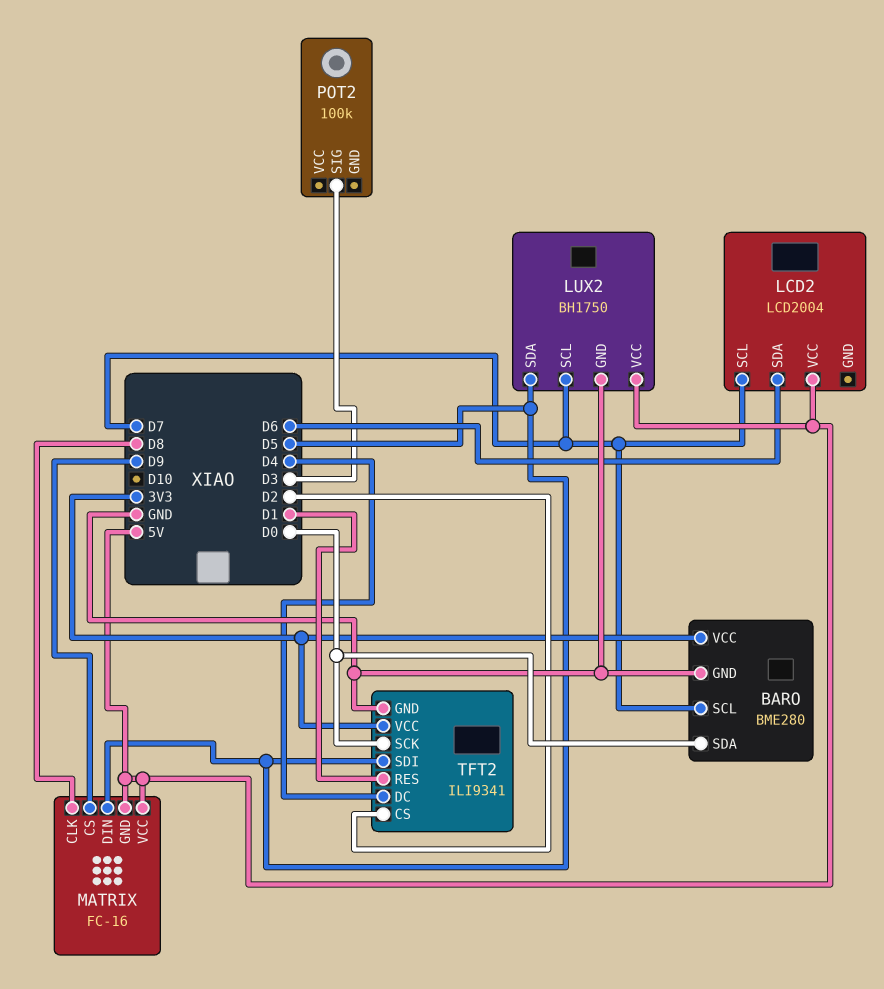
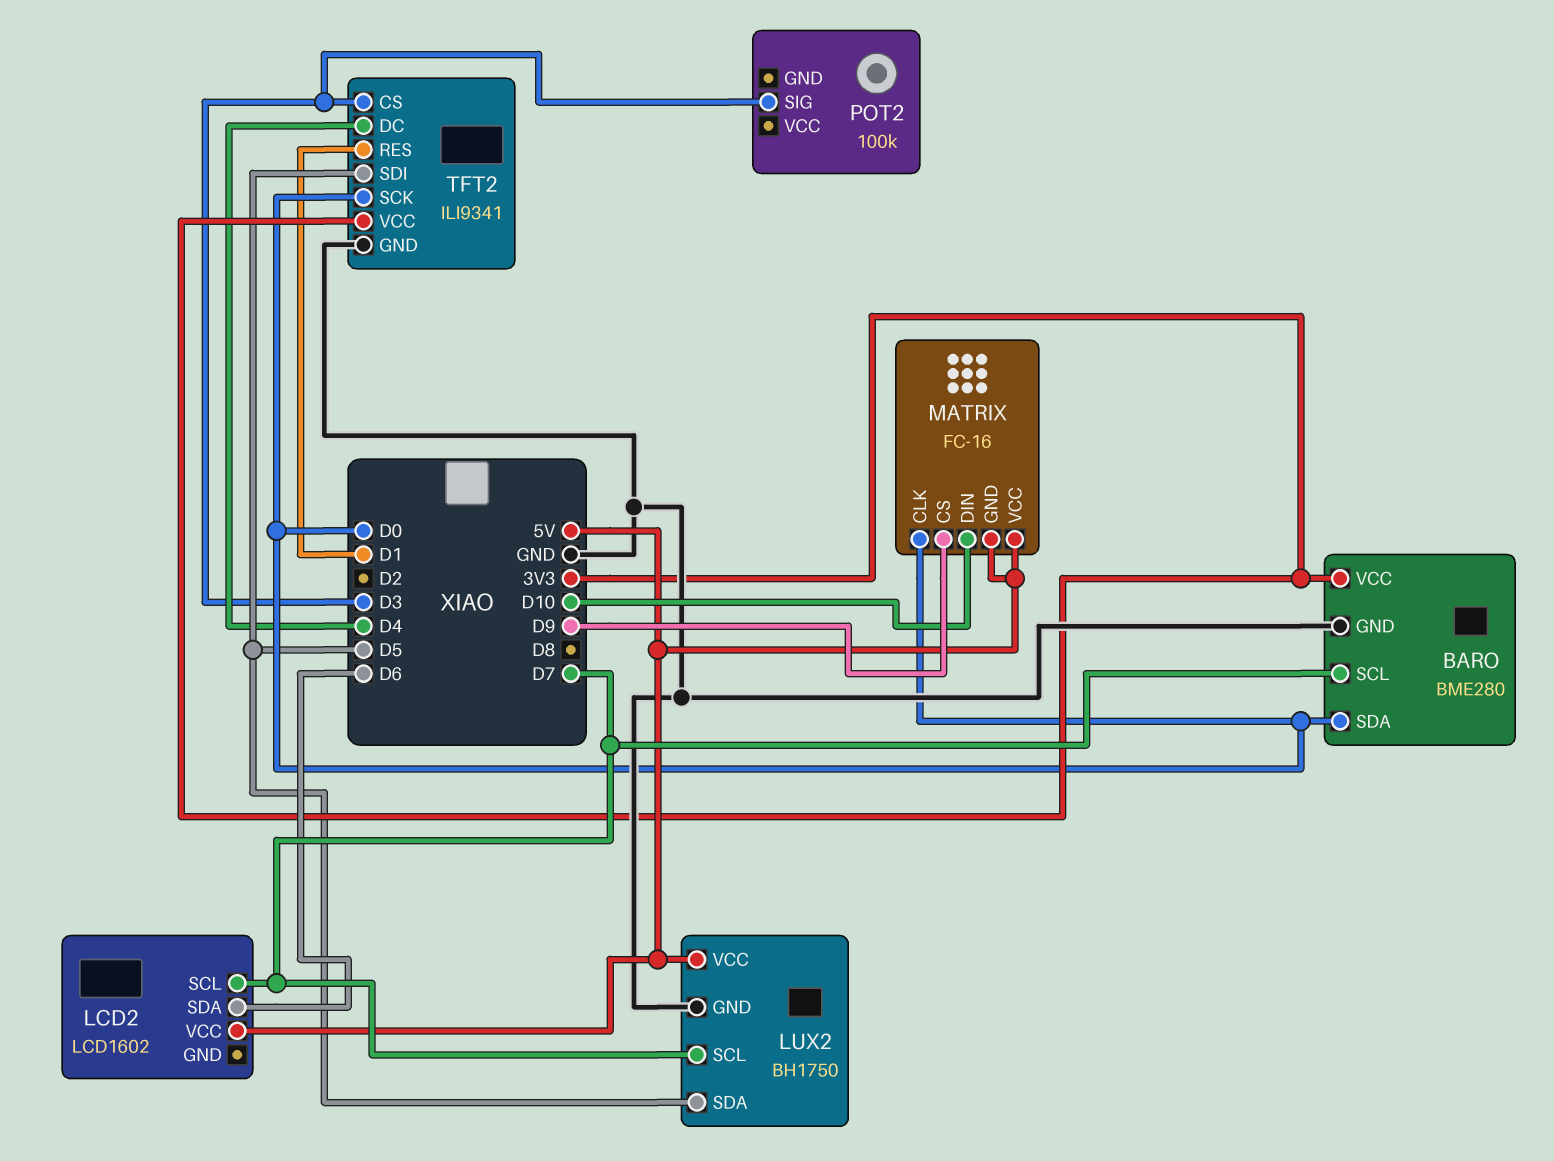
LCD2: LCD2004 -> LCD1602
MATRIX pin CLK: D8 -> D0
MATRIX pin DIN: D5 -> D10
TFT2 pin CS: D2 -> D3

